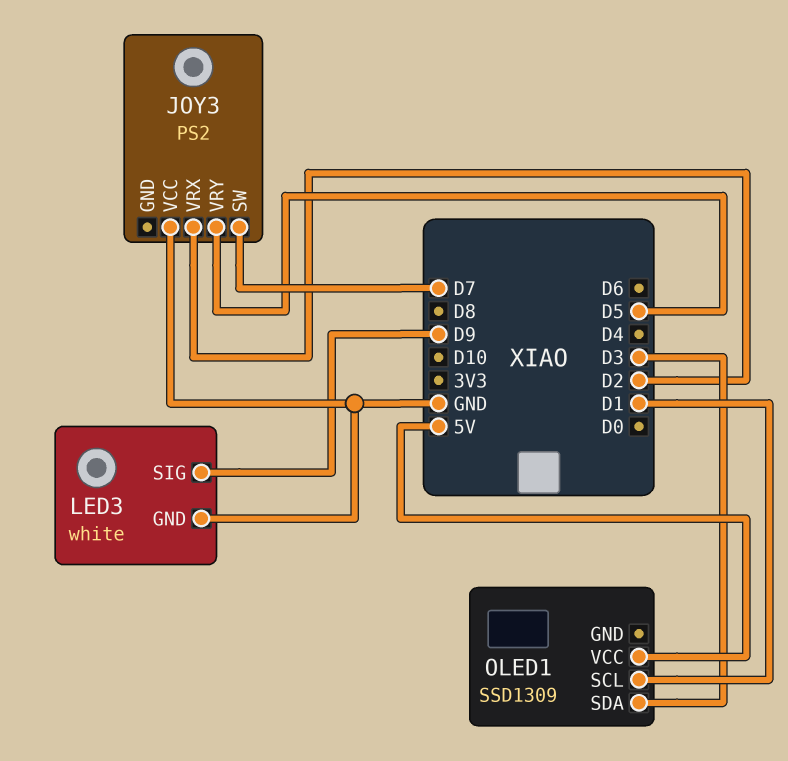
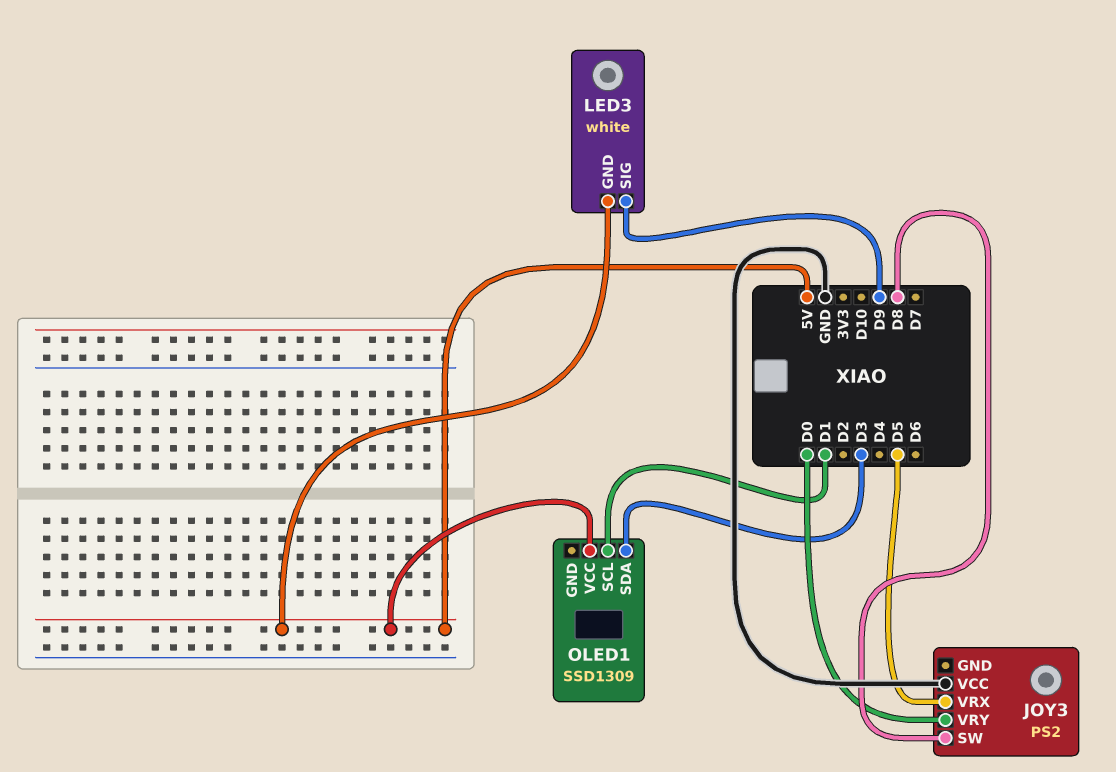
JOY3 pin SW: D7 -> D8
JOY3 pin VRX: D2 -> D5
JOY3 pin VRY: D5 -> D0
LED3 pin GND: GND -> 5V

